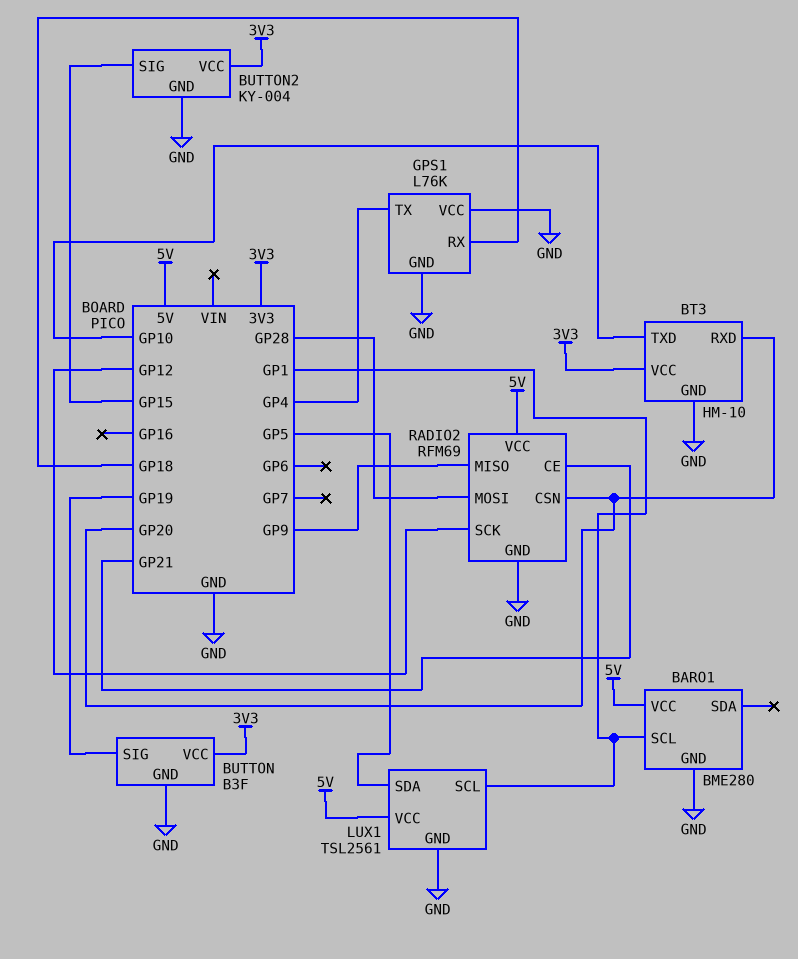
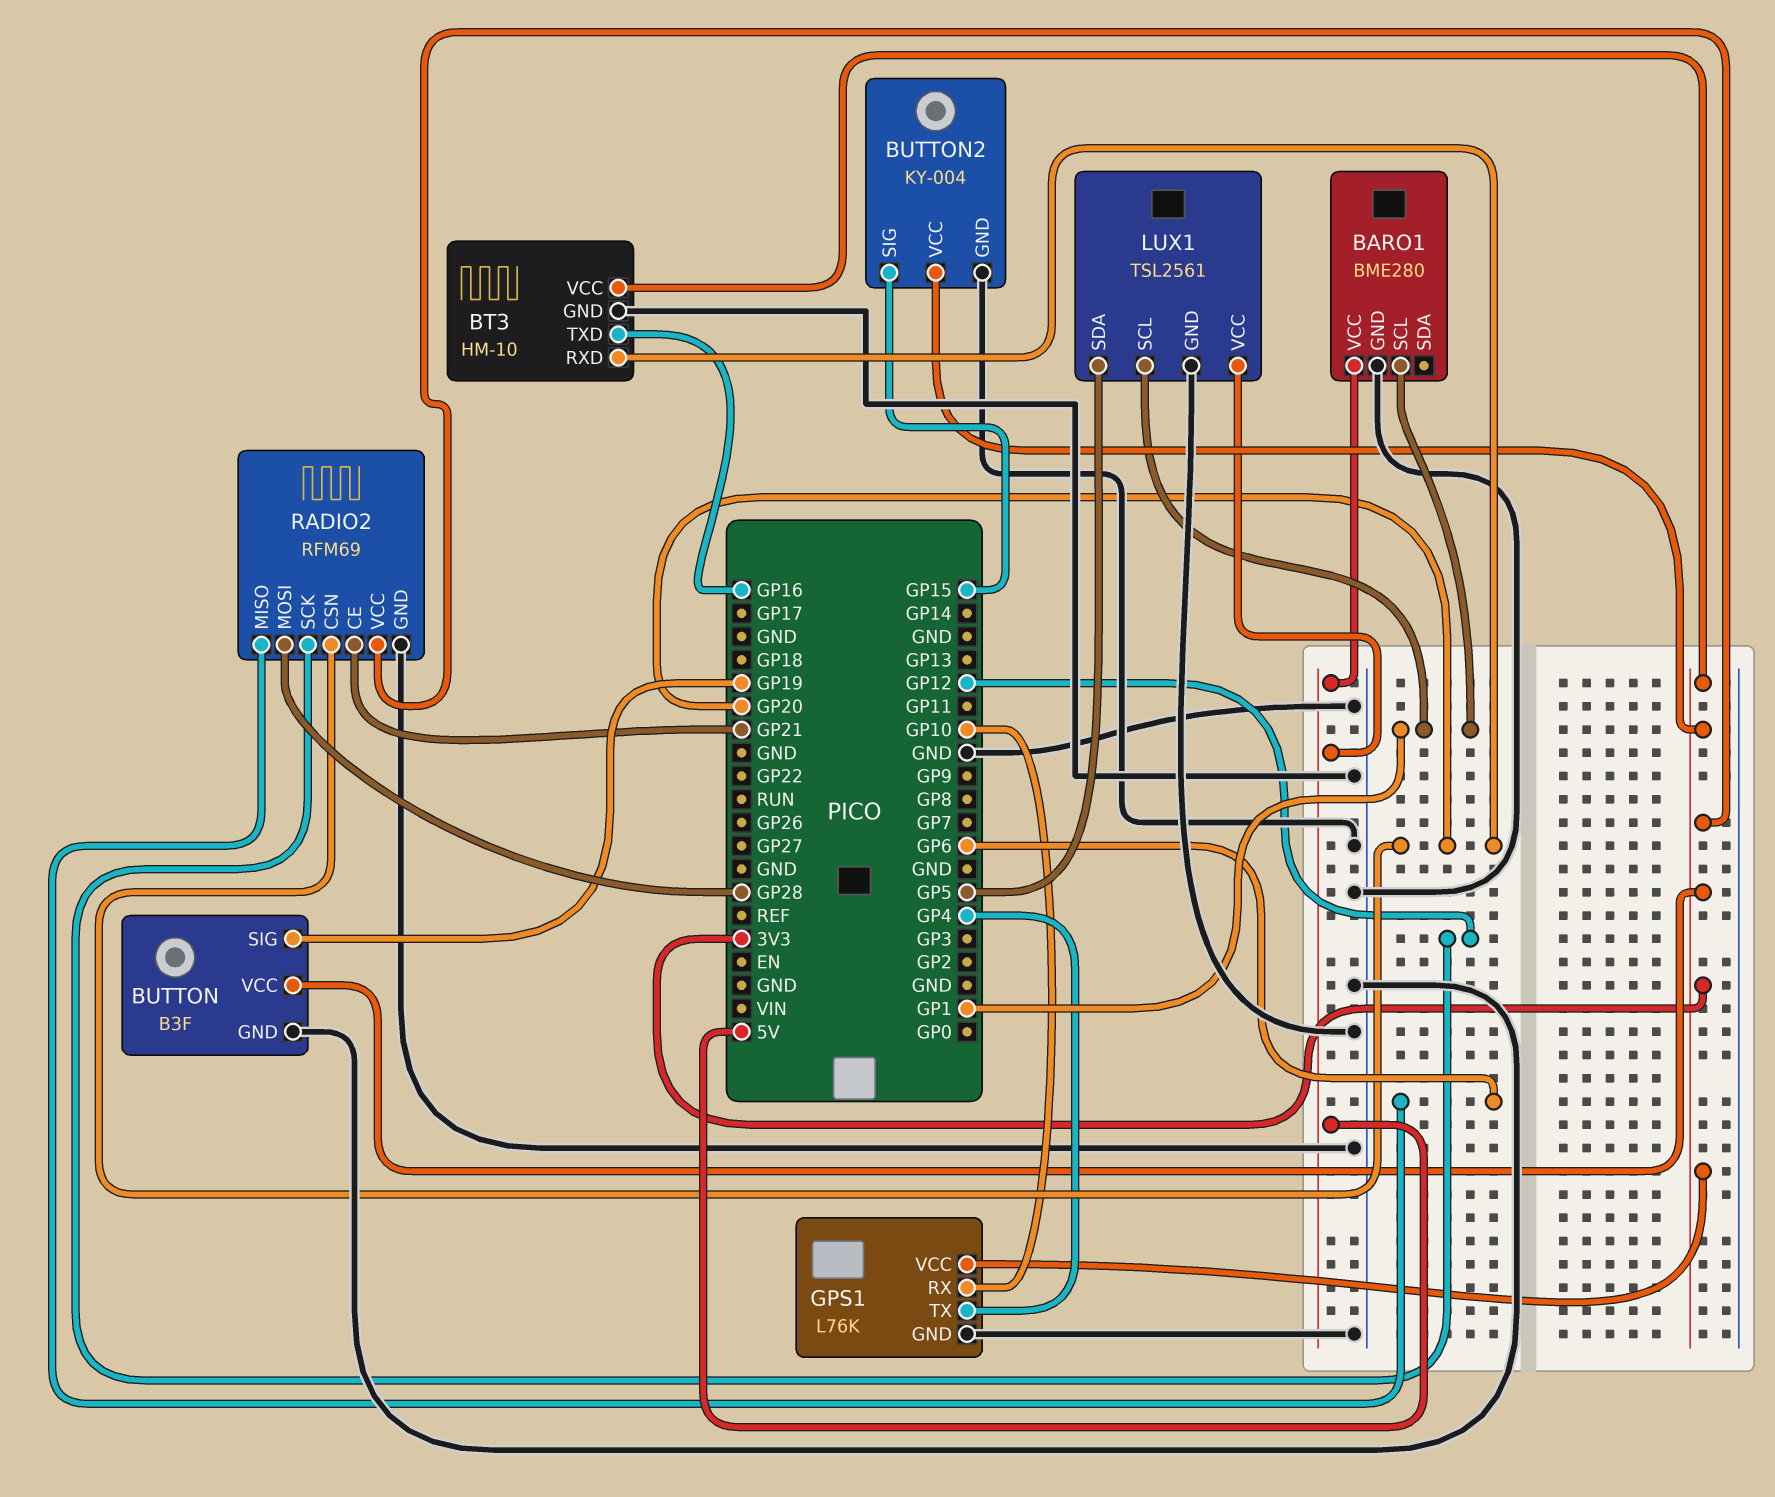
BT3 pin TXD: GP10 -> GP16
GPS1 pin RX: GP18 -> GP10
GPS1 pin VCC: GND -> 3V3
RADIO2 pin MISO: GP9 -> GP6
RADIO2 pin VCC: 5V -> 3V3

